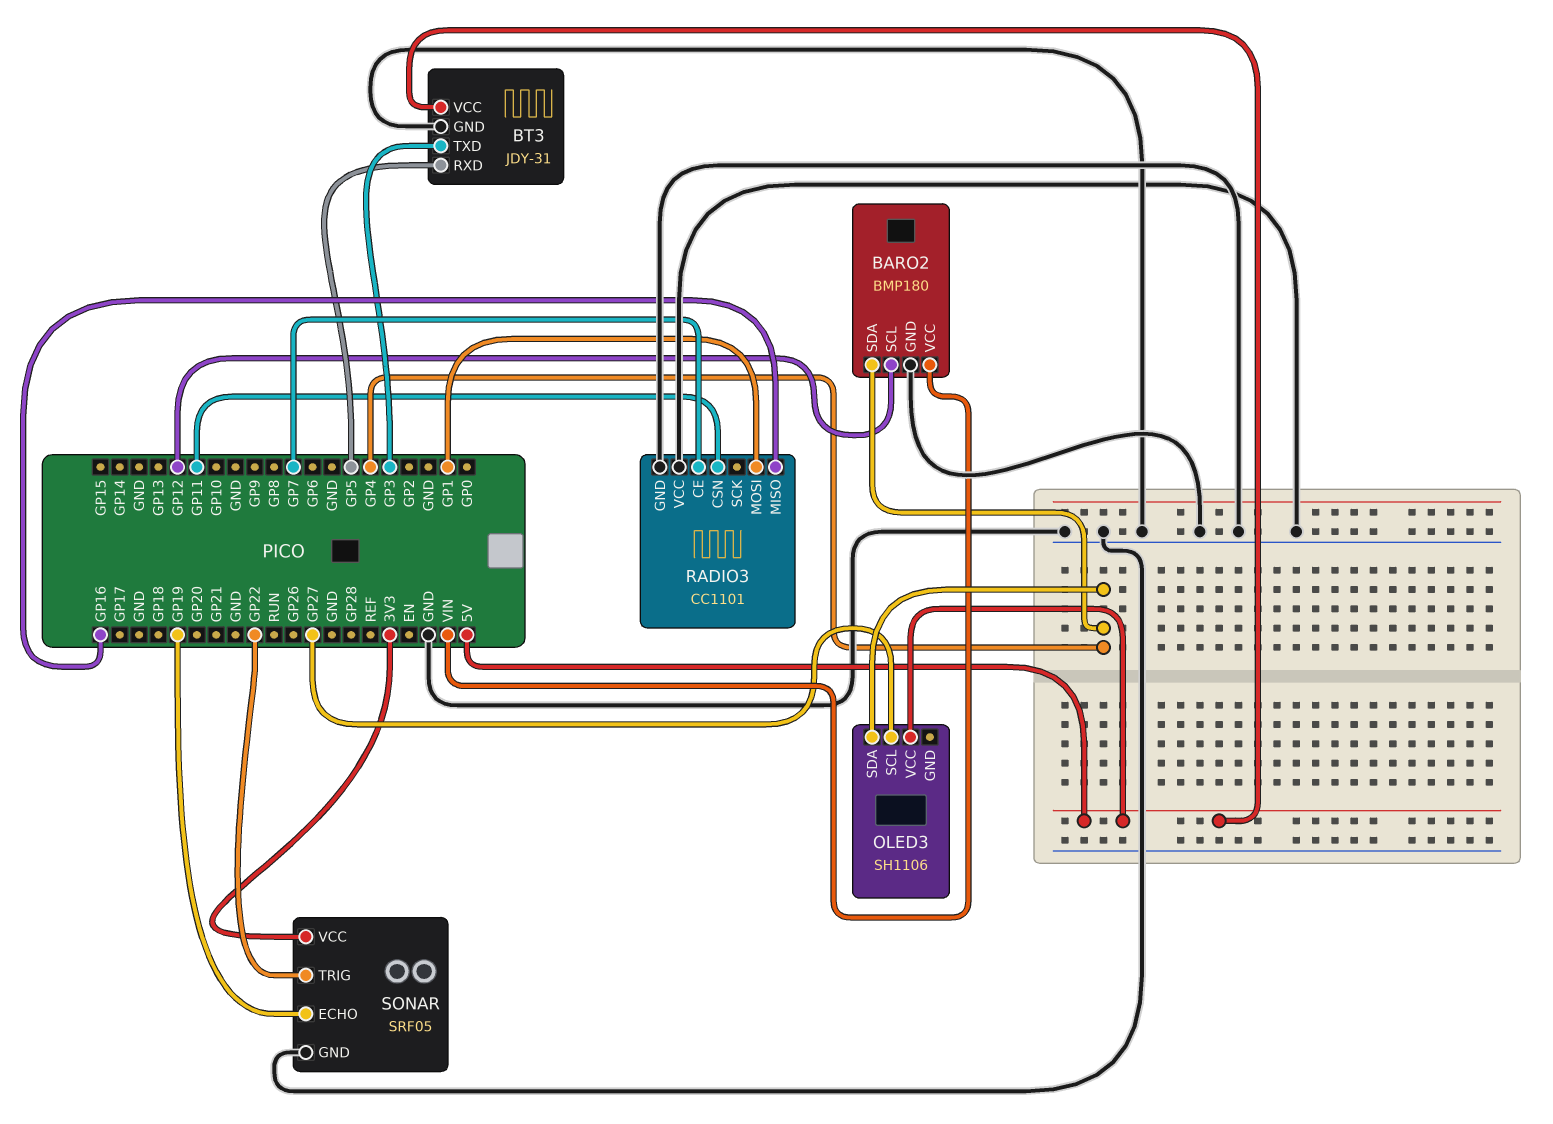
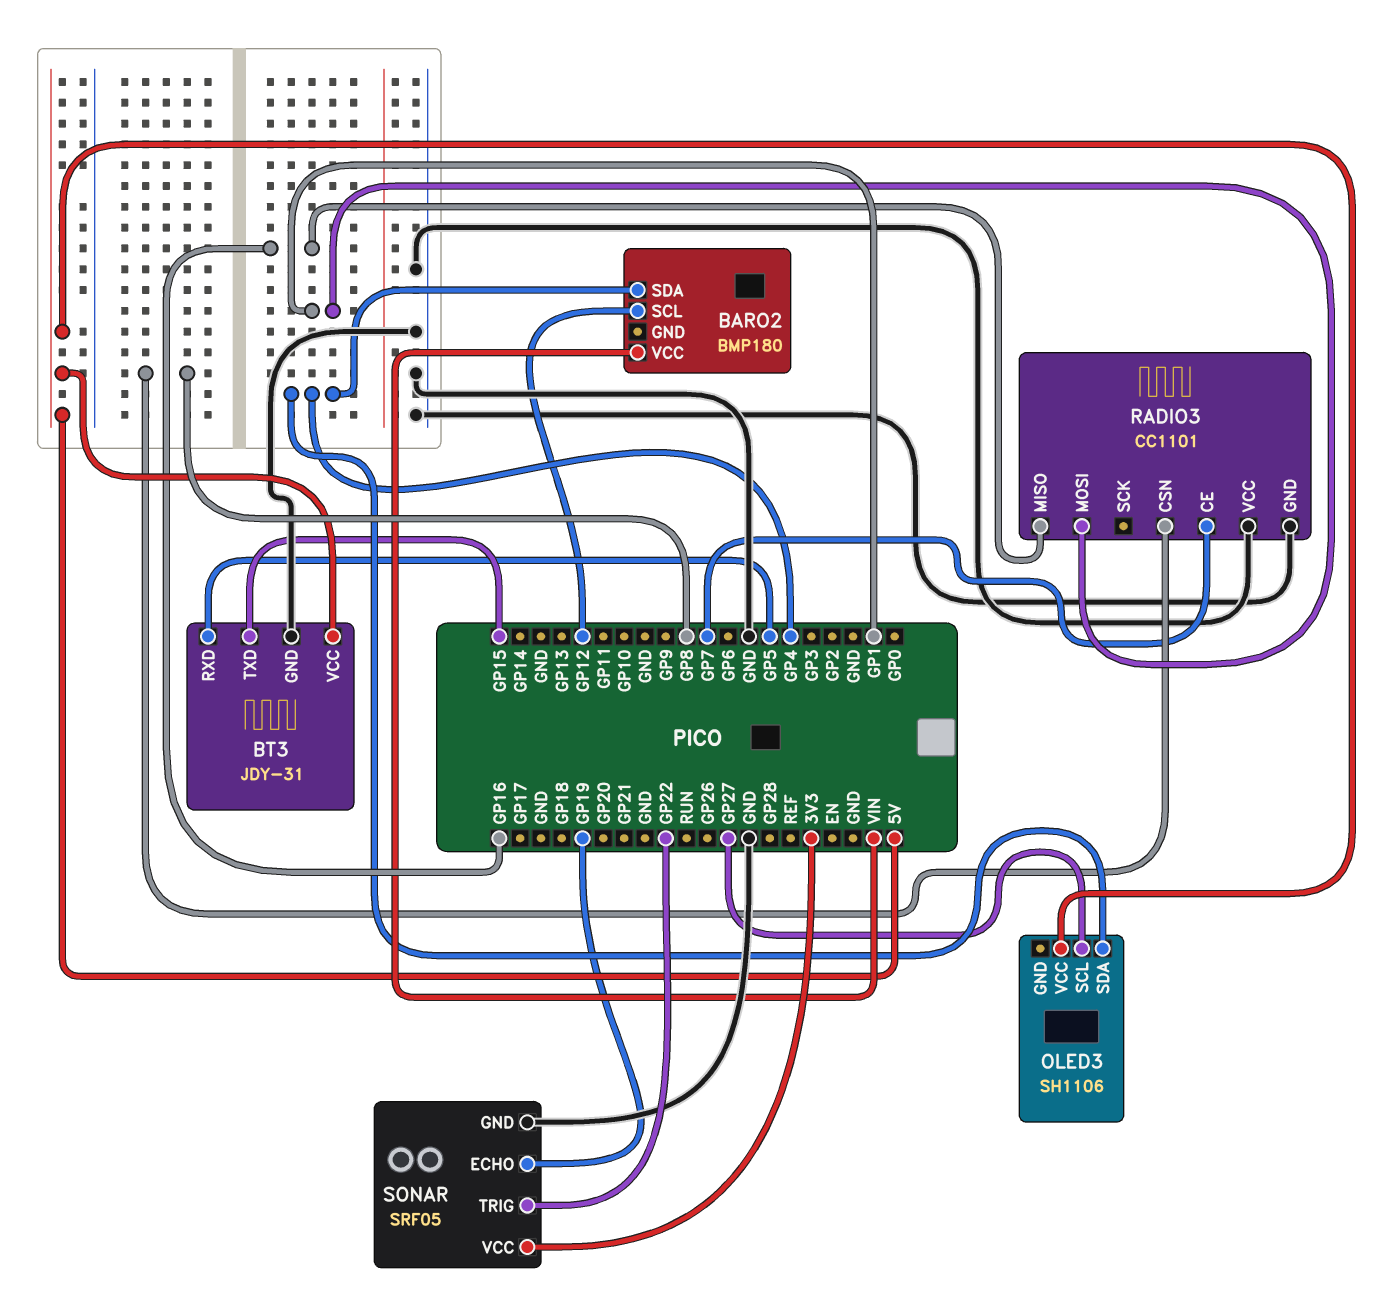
BARO2 pin GND: GND -> none
BT3 pin TXD: GP3 -> GP15
RADIO3 pin CSN: GP11 -> GP8

